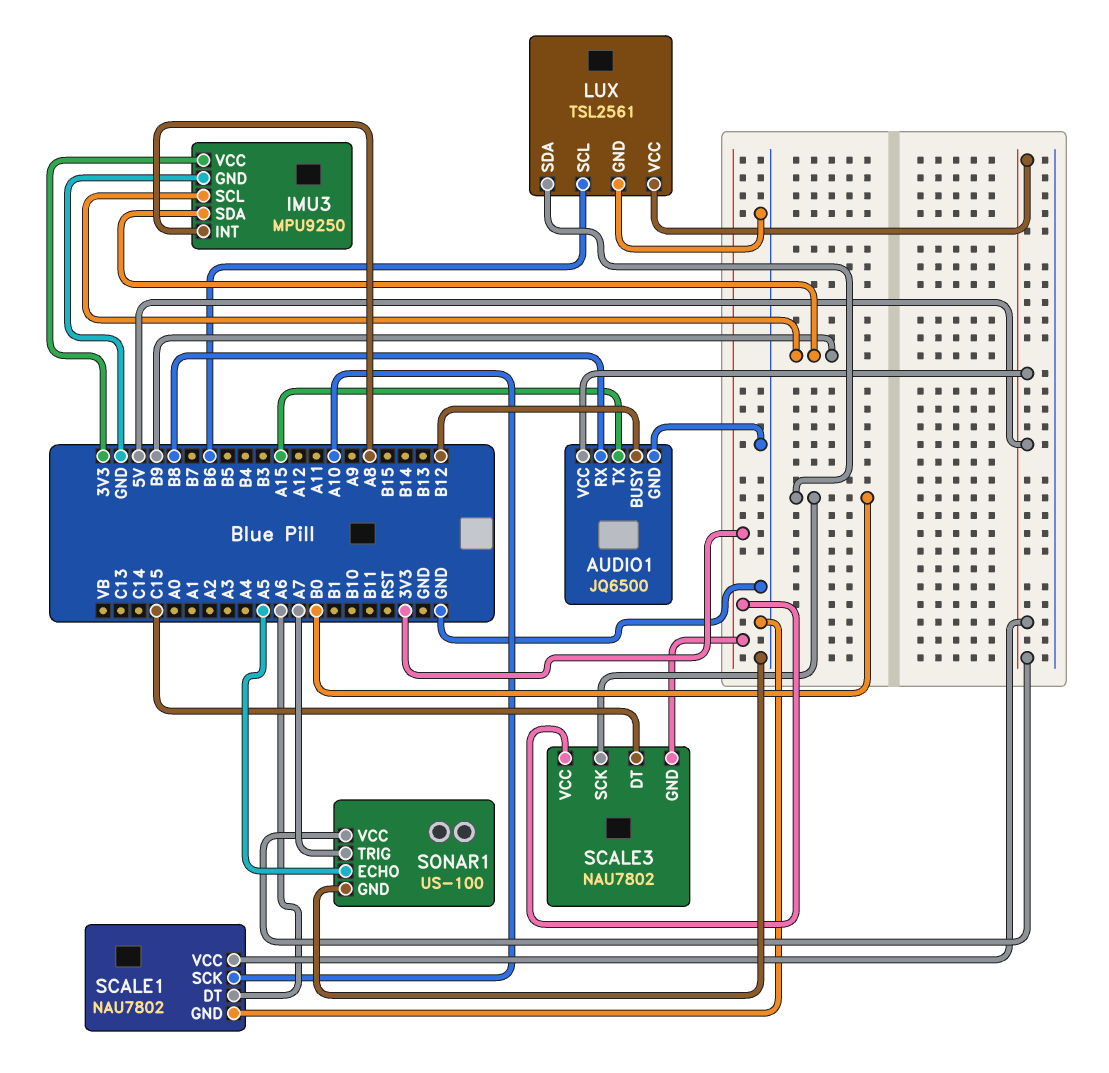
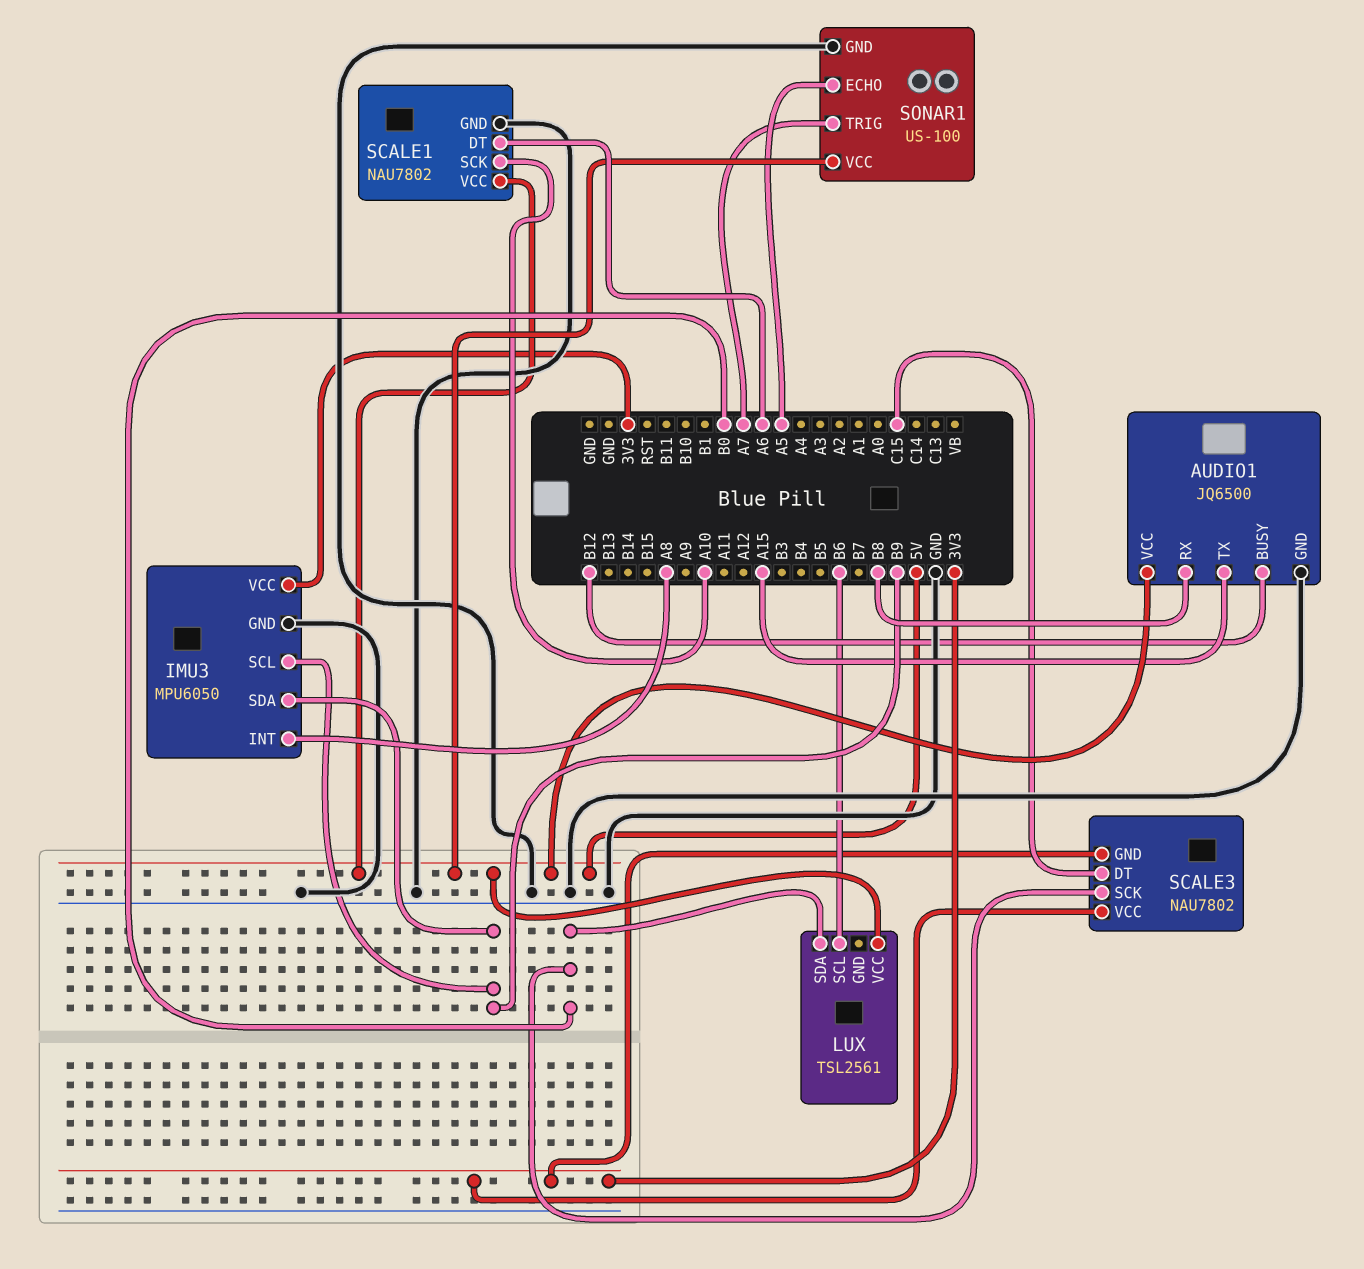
IMU3: MPU9250 -> MPU6050
LUX pin GND: GND -> none

